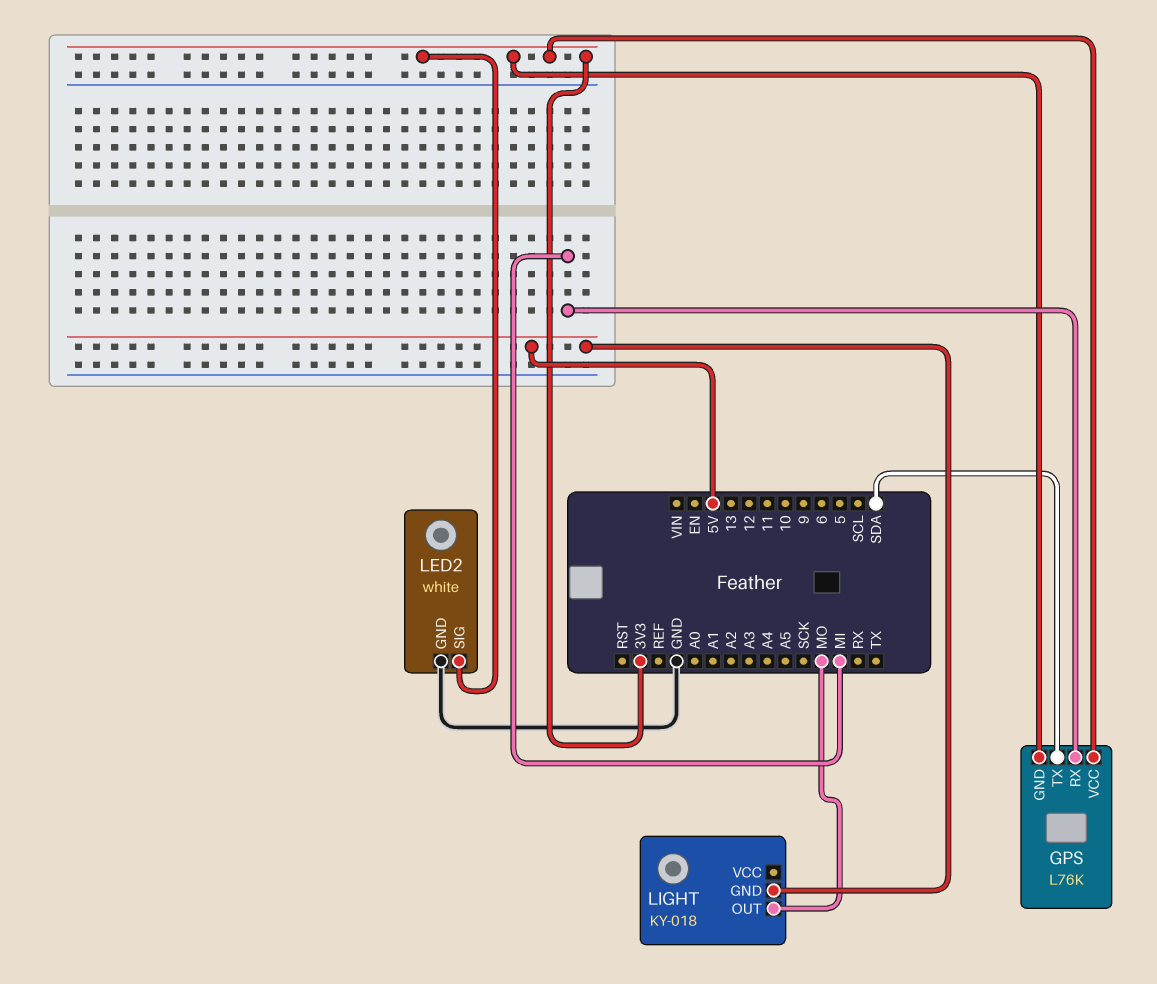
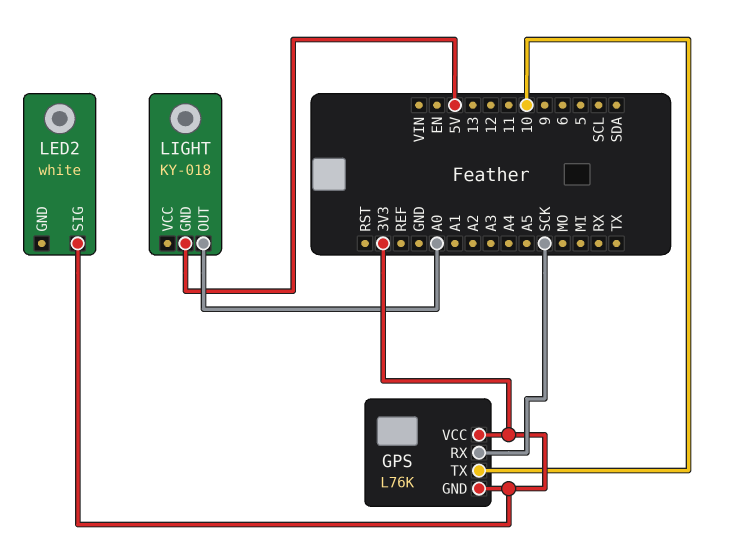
GPS pin RX: MI -> SCK
GPS pin TX: SDA -> 10
LED2 pin GND: GND -> none
LIGHT pin OUT: MO -> A0

